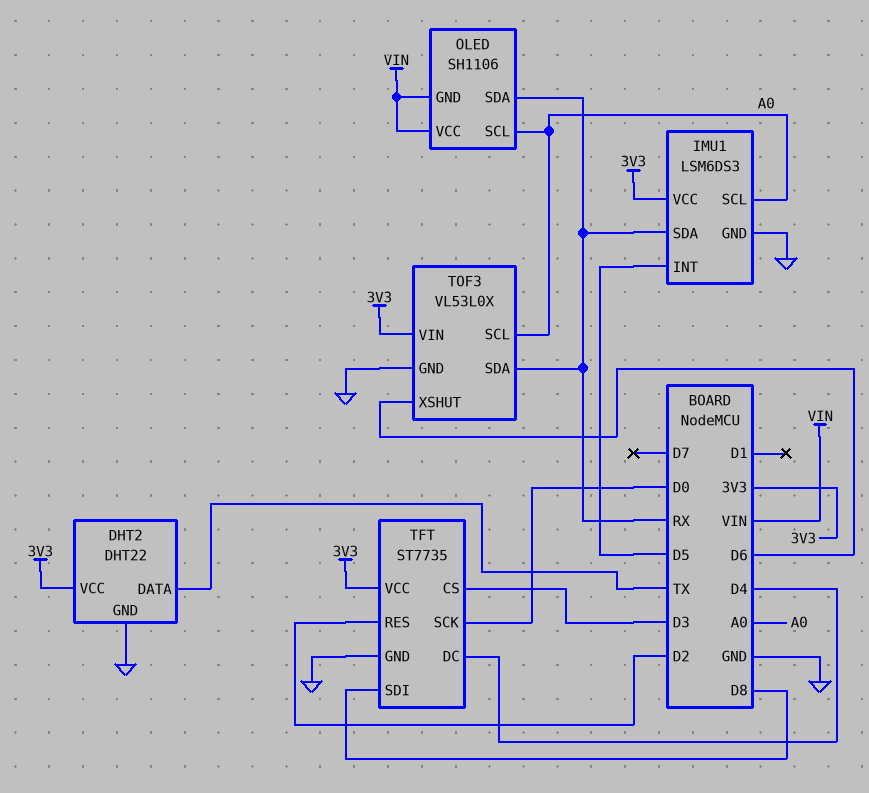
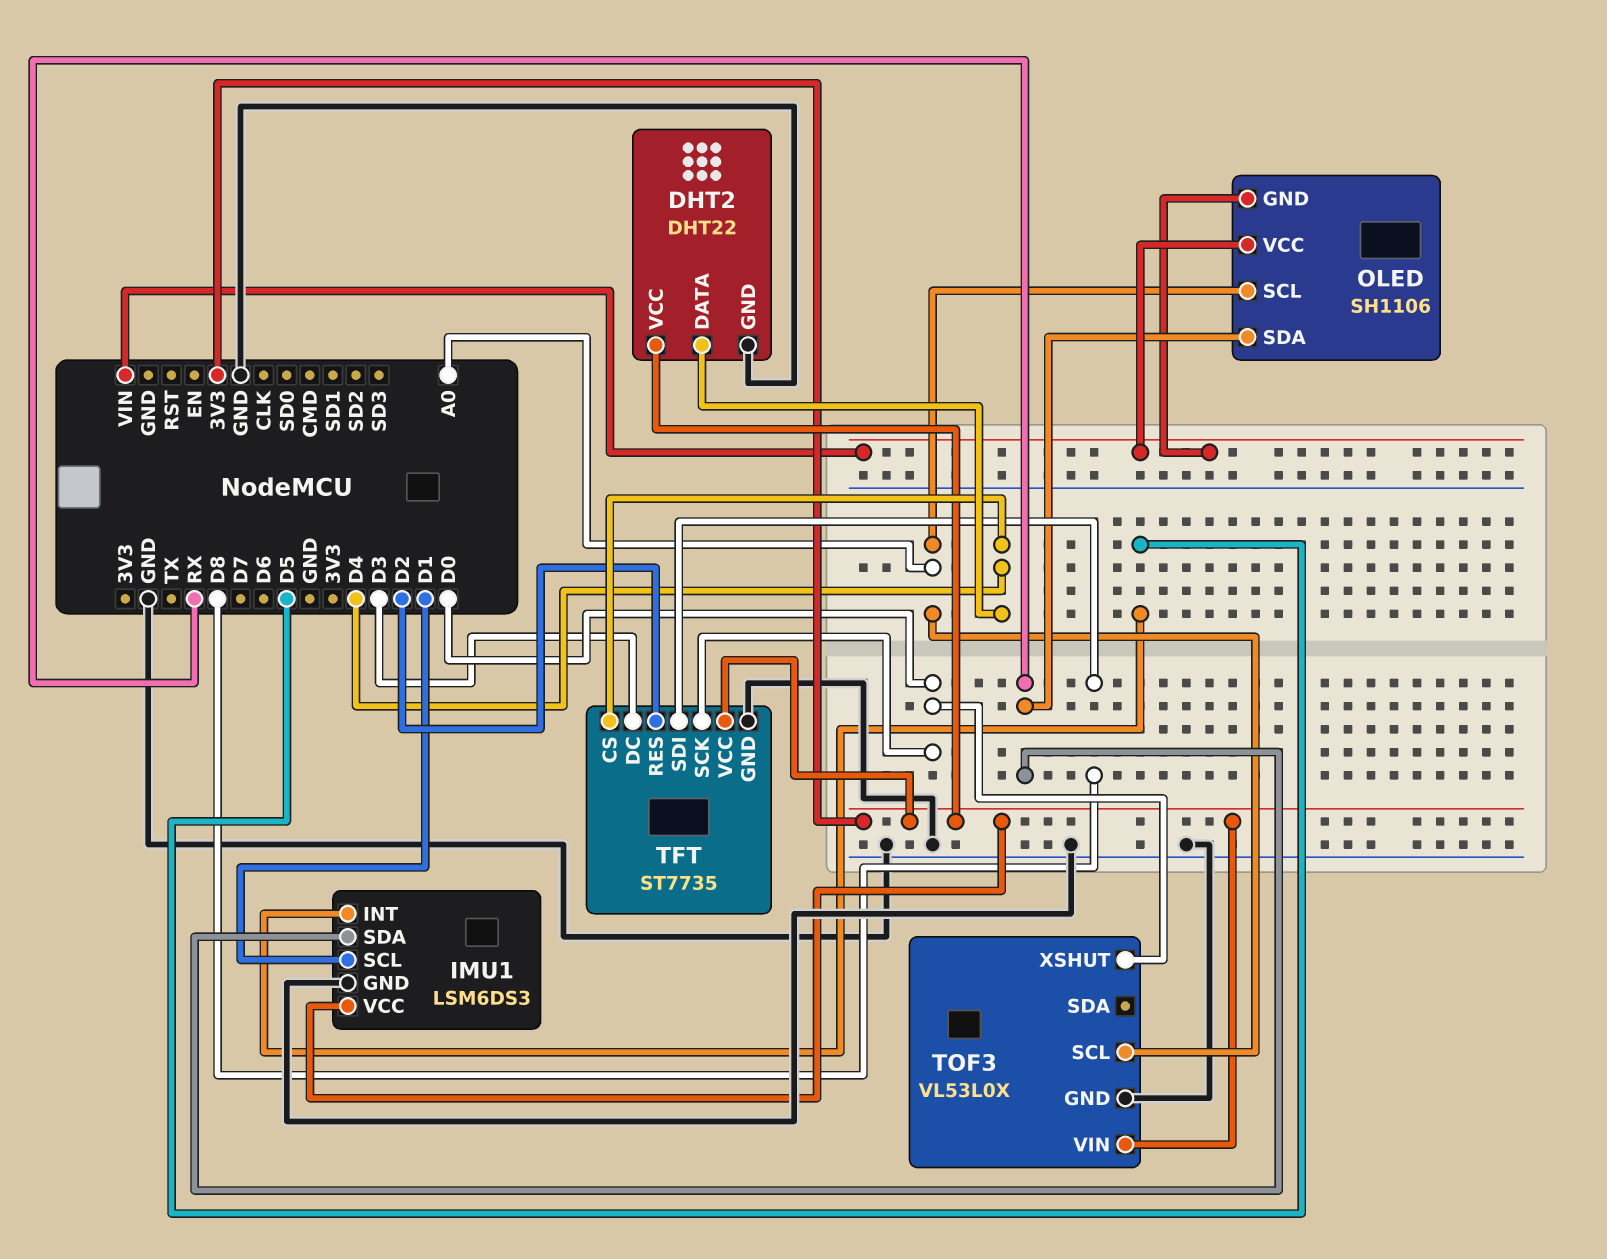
DHT2 pin DATA: TX -> D4
IMU1 pin SCL: A0 -> D1
TFT pin CS: D3 -> D4
TFT pin DC: D4 -> D3
TOF3 pin SDA: RX -> none
TOF3 pin XSHUT: D6 -> D0

